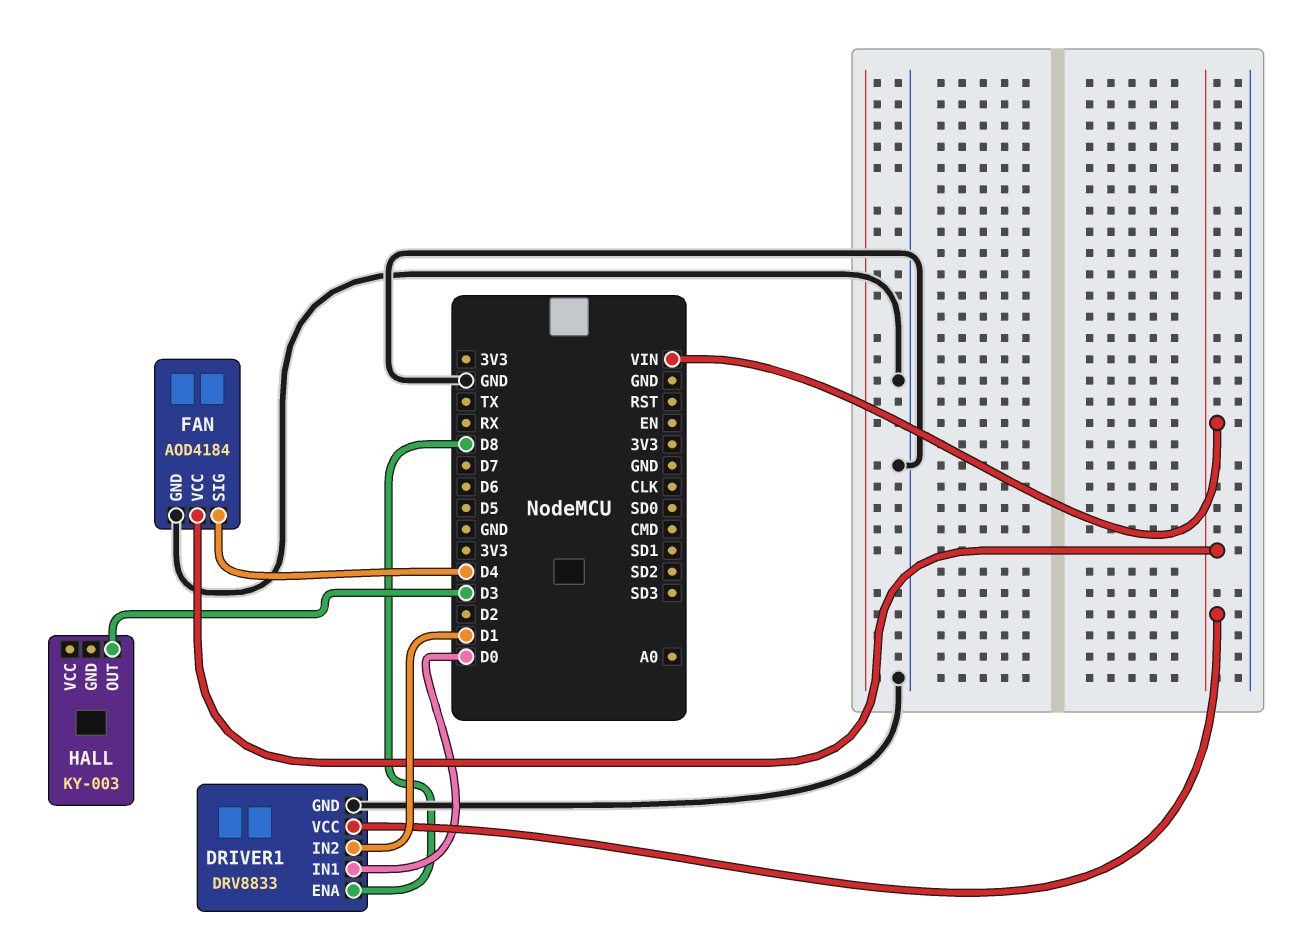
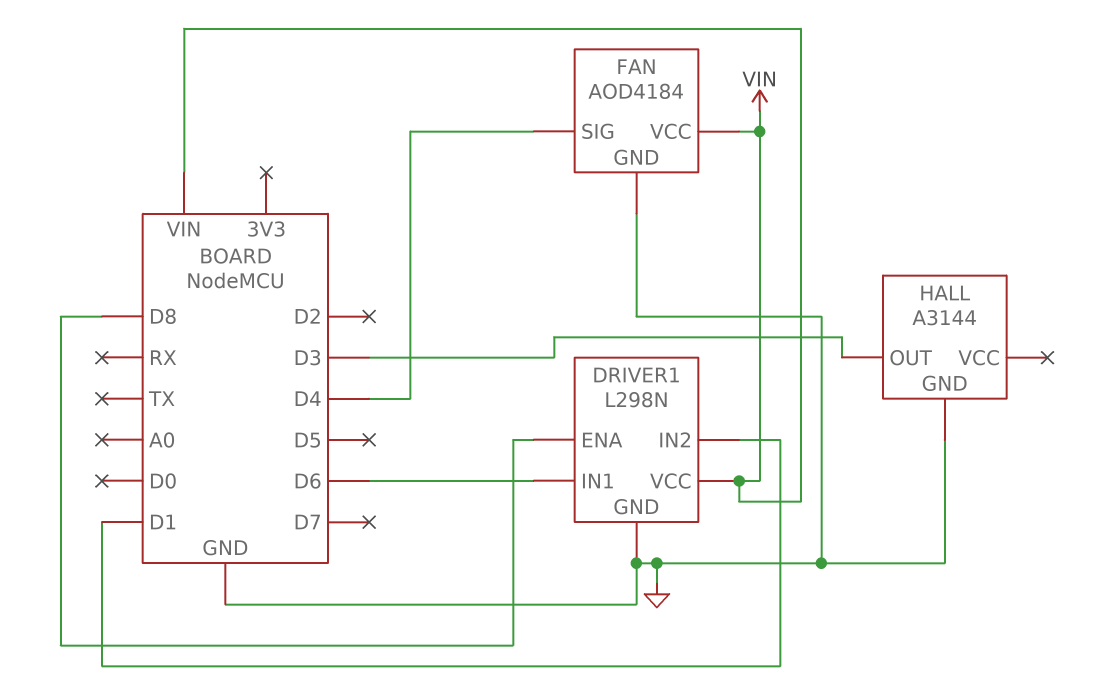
DRIVER1: DRV8833 -> L298N
DRIVER1 pin IN1: D0 -> D6
HALL: KY-003 -> A3144
HALL pin GND: none -> GND

